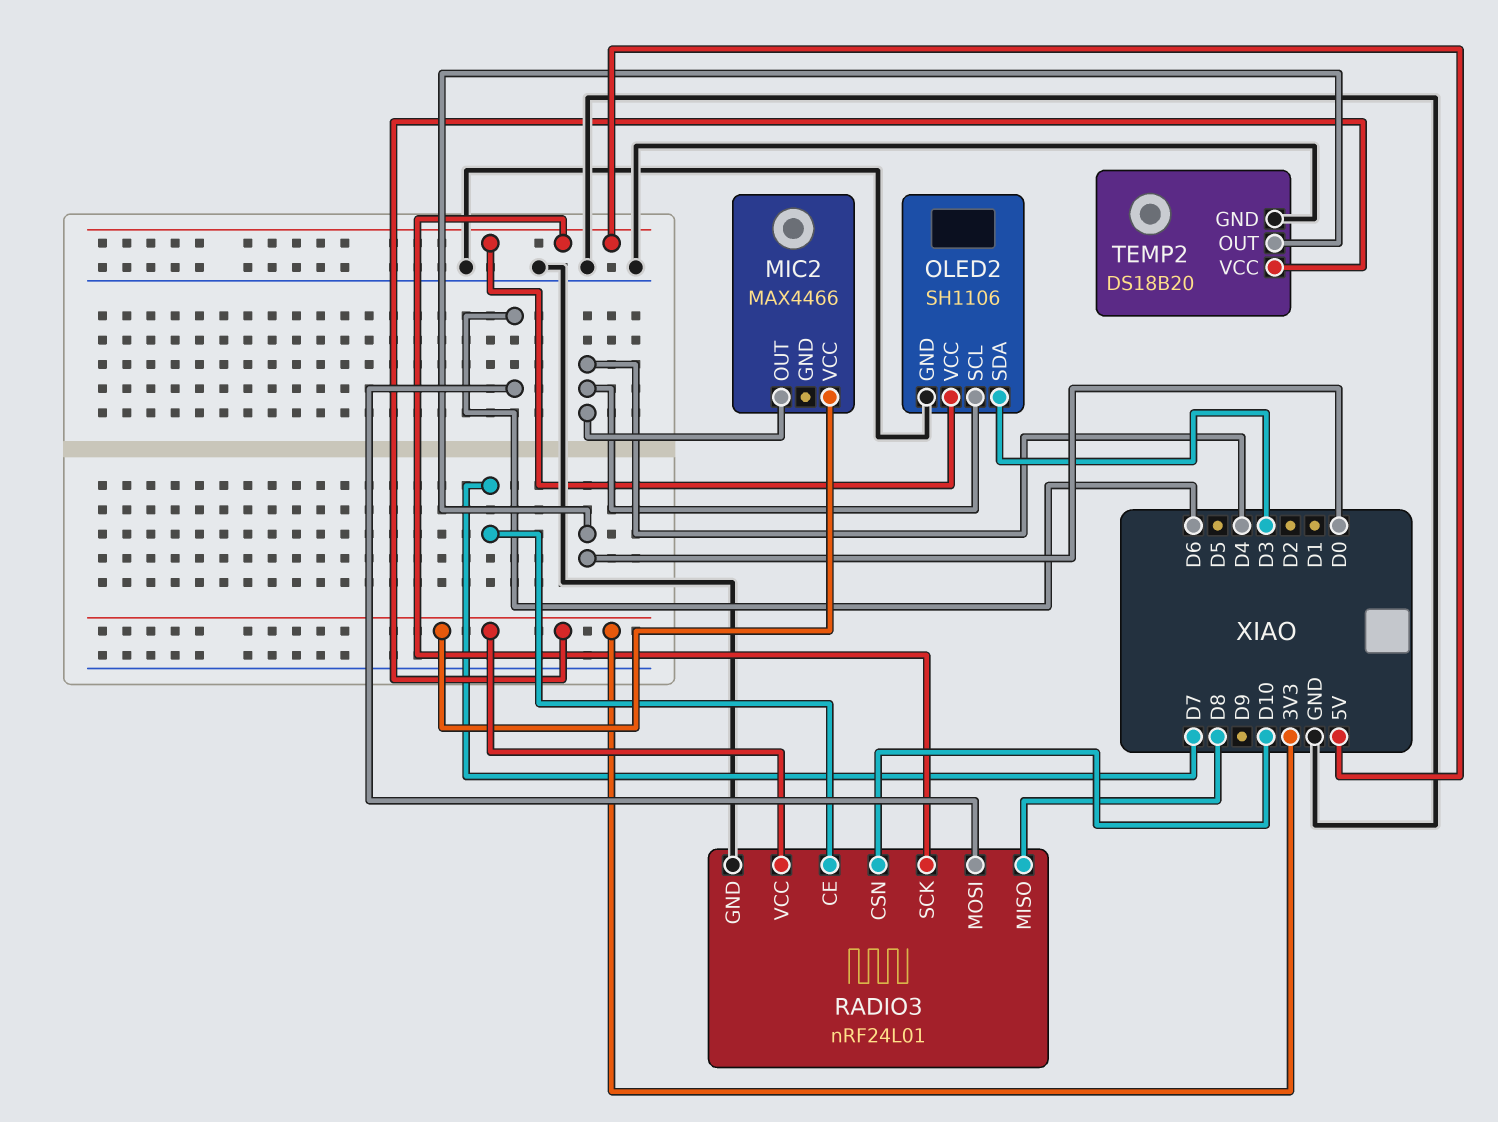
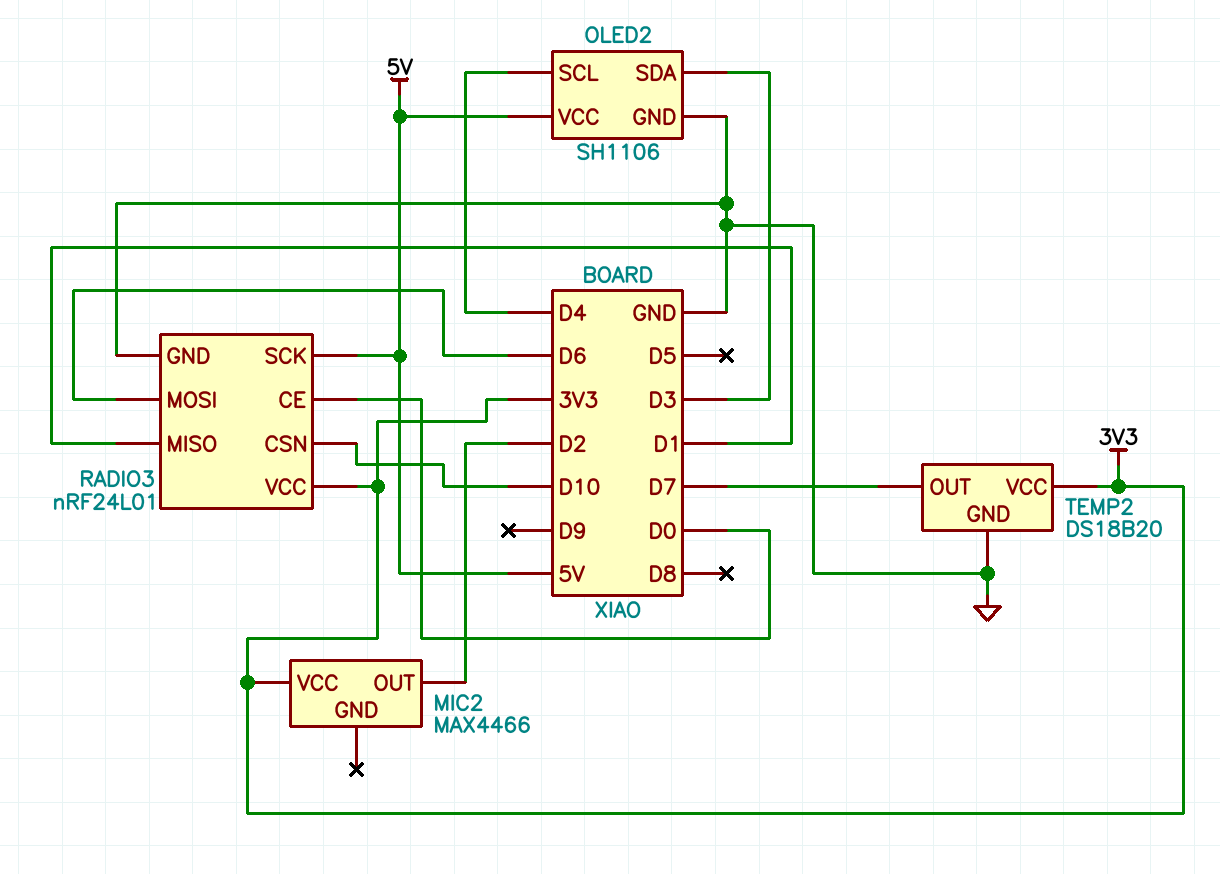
MIC2 pin OUT: D4 -> D2
RADIO3 pin CE: D7 -> D0
RADIO3 pin MISO: D8 -> D1
TEMP2 pin OUT: D0 -> D7

